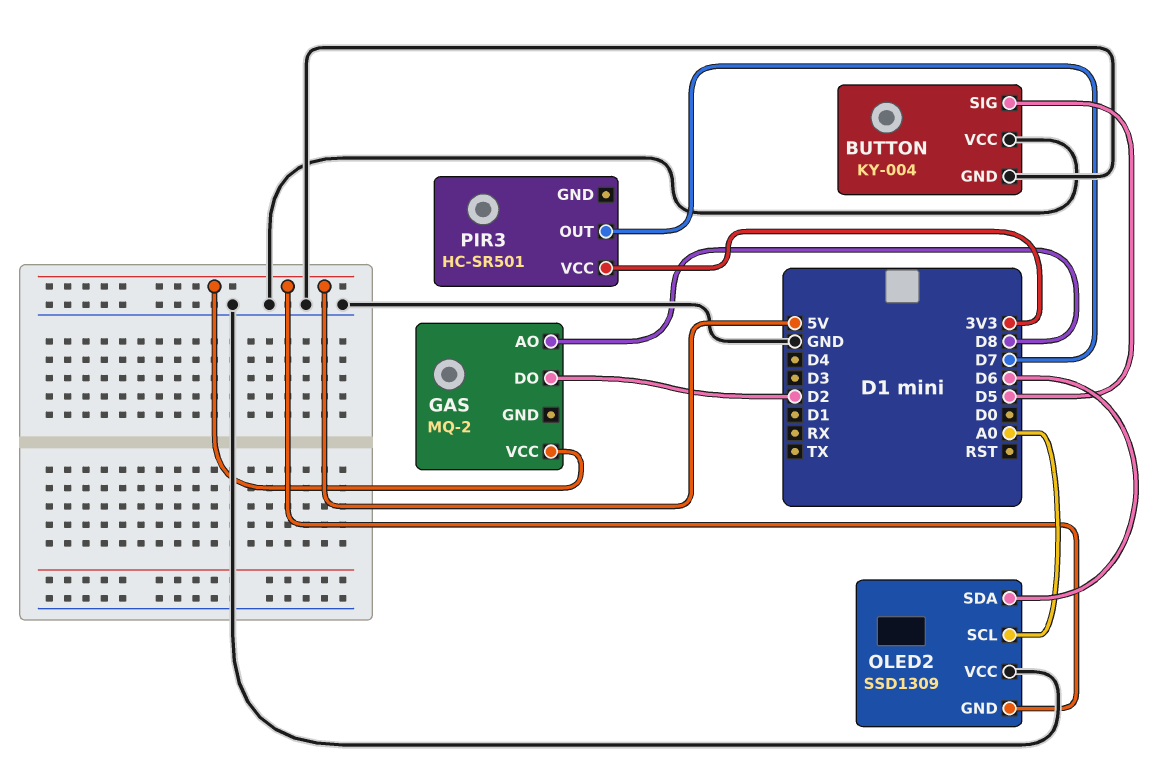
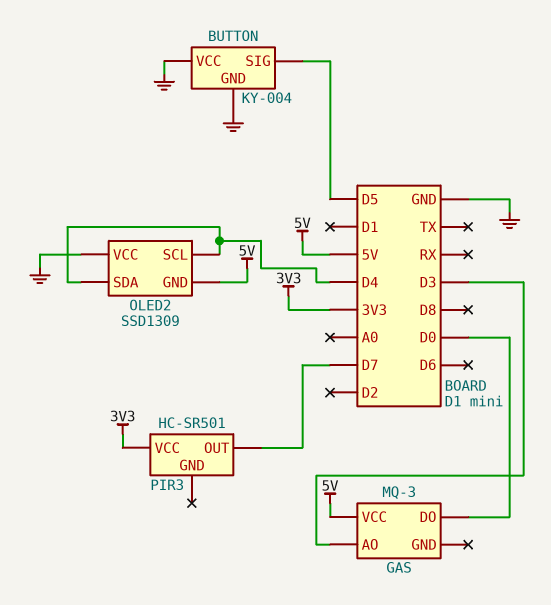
GAS: MQ-2 -> MQ-3
GAS pin AO: D8 -> D3
GAS pin DO: D2 -> D0
OLED2 pin SCL: A0 -> D4
OLED2 pin SDA: D6 -> D4

